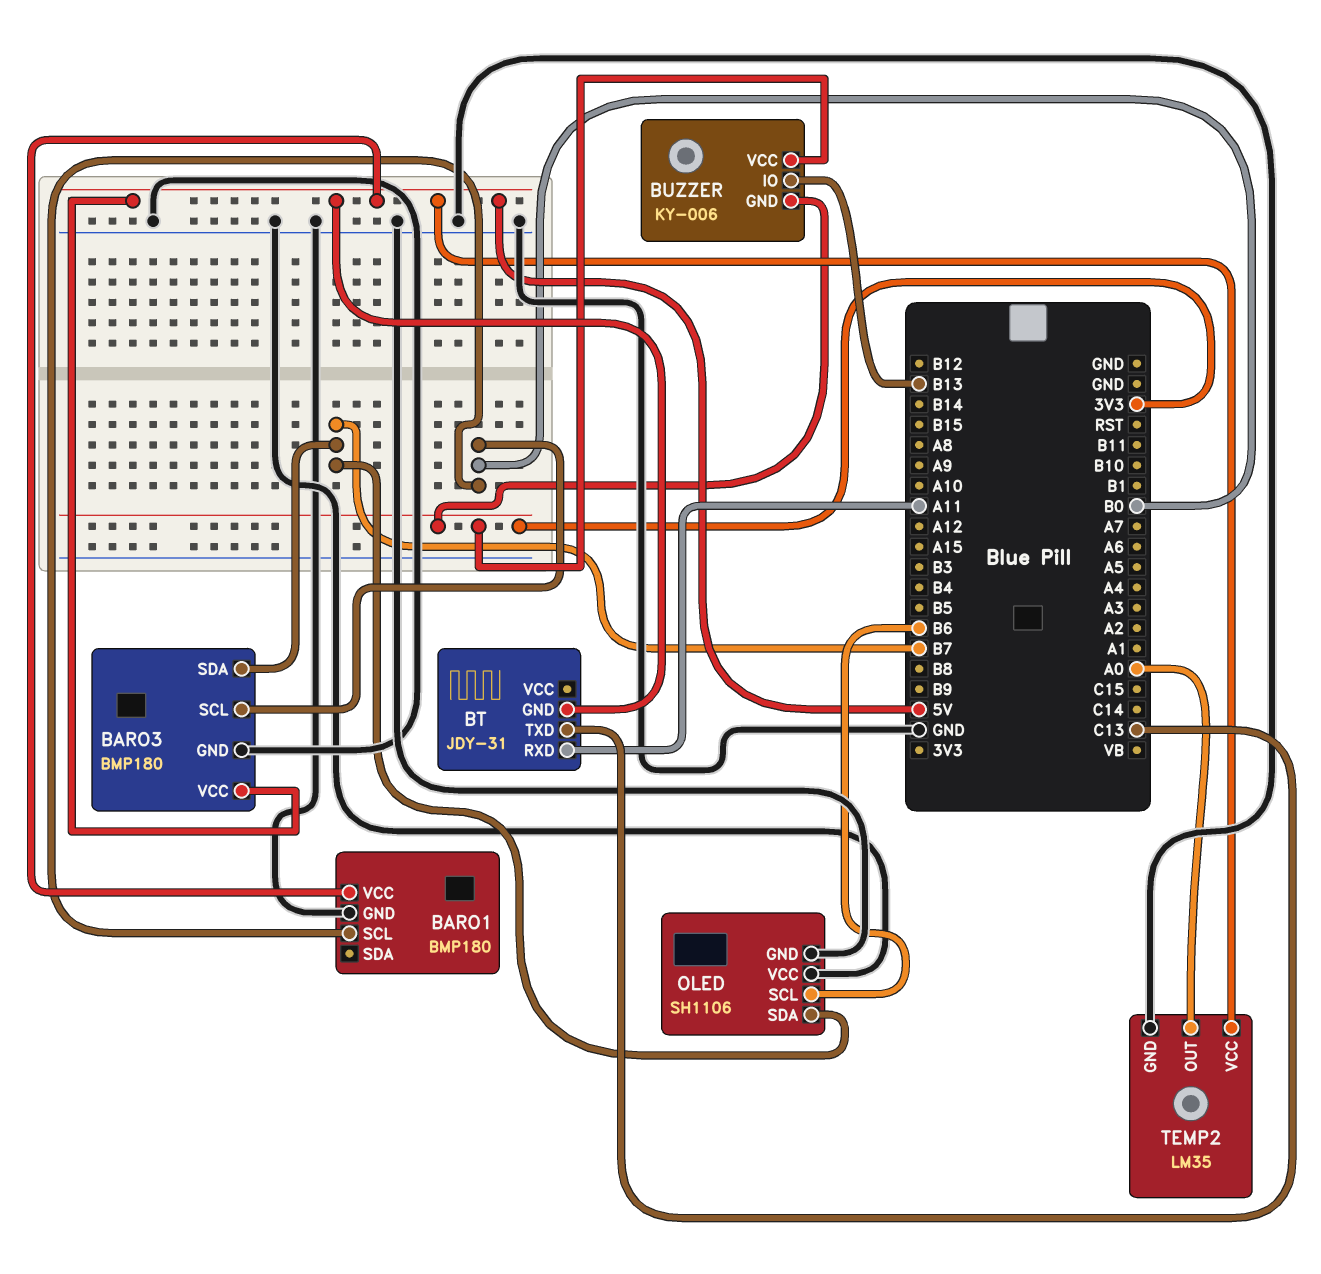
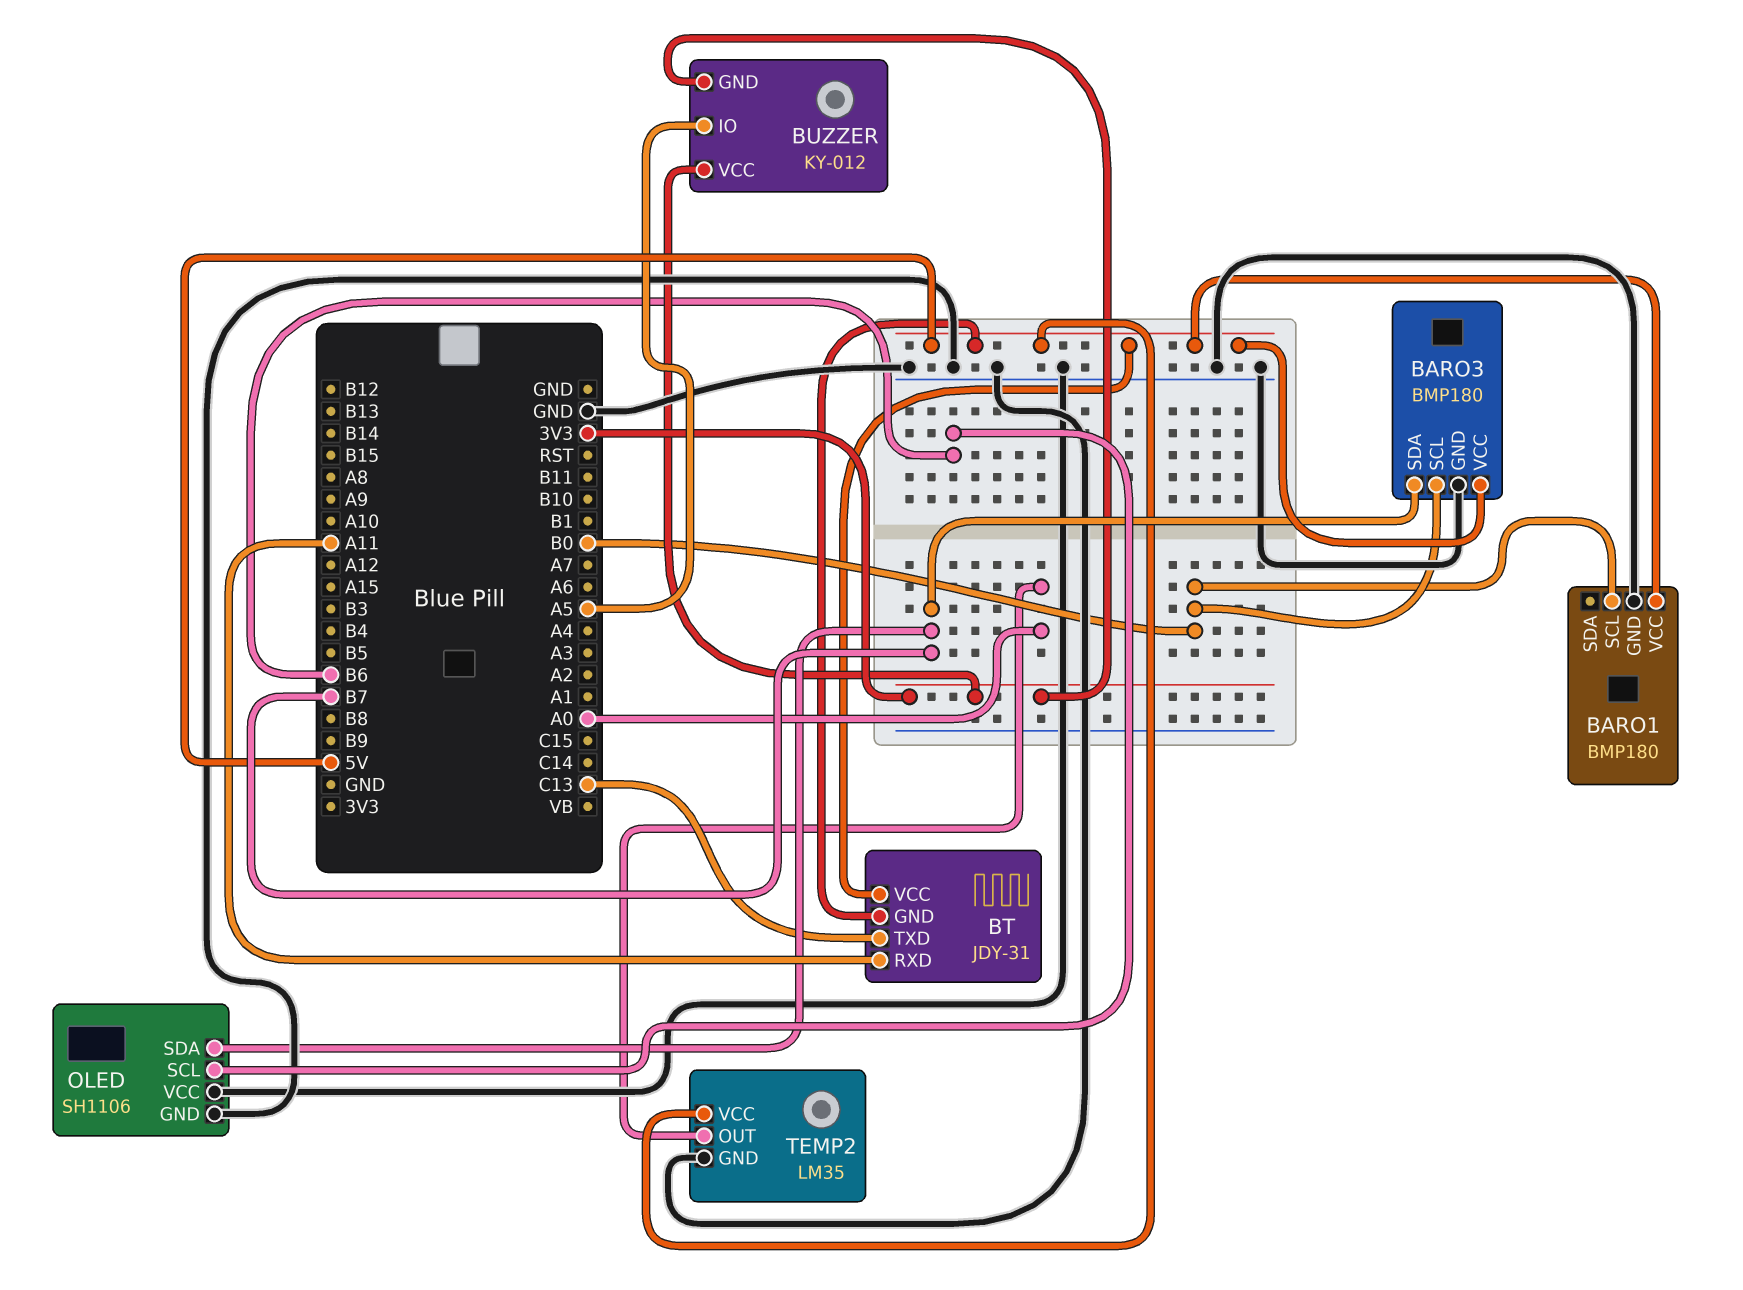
BT pin VCC: none -> 5V
BUZZER: KY-006 -> KY-012
BUZZER pin IO: B13 -> A5

